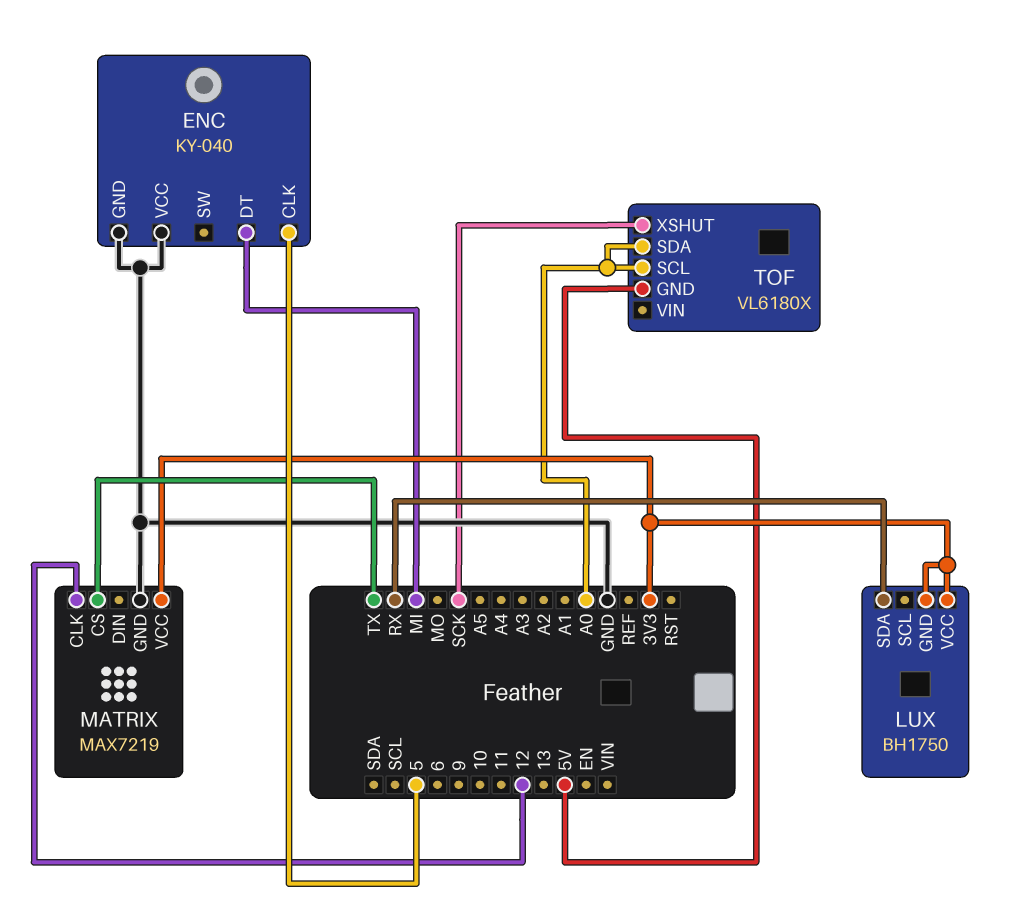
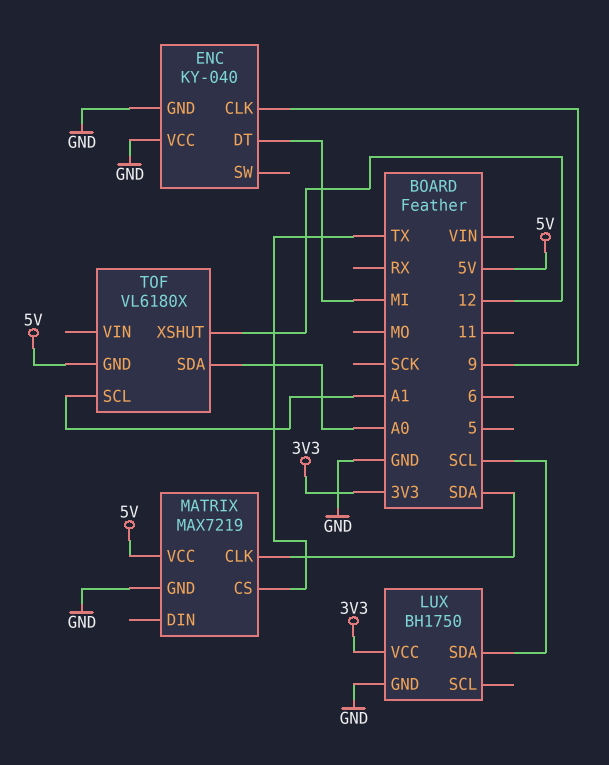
ENC pin CLK: 5 -> 9
LUX pin GND: 3V3 -> GND
LUX pin SDA: RX -> SCL
MATRIX pin CLK: 12 -> SDA
MATRIX pin VCC: 3V3 -> 5V
TOF pin SCL: A0 -> A1
TOF pin XSHUT: SCK -> 12

